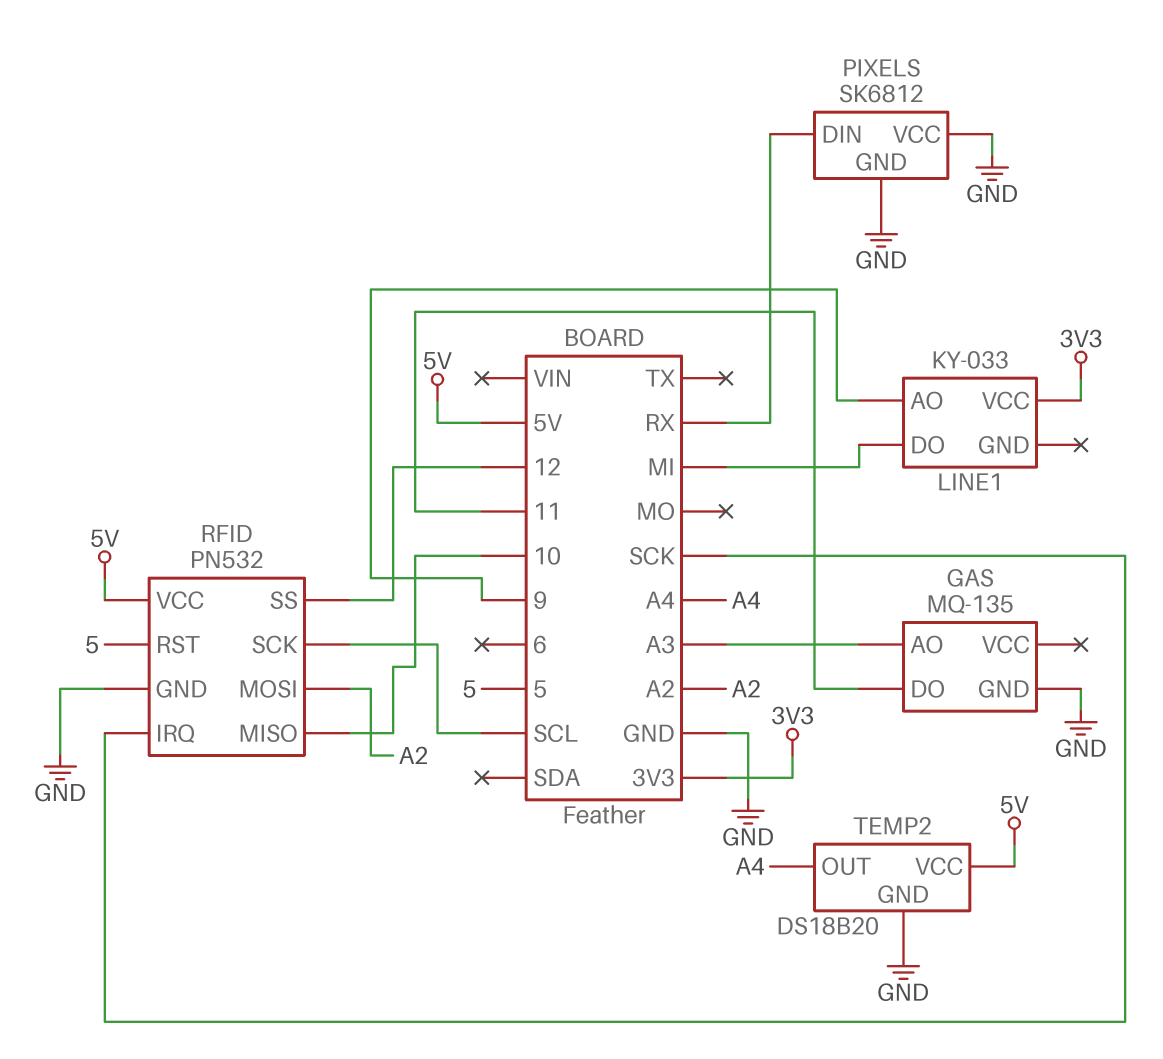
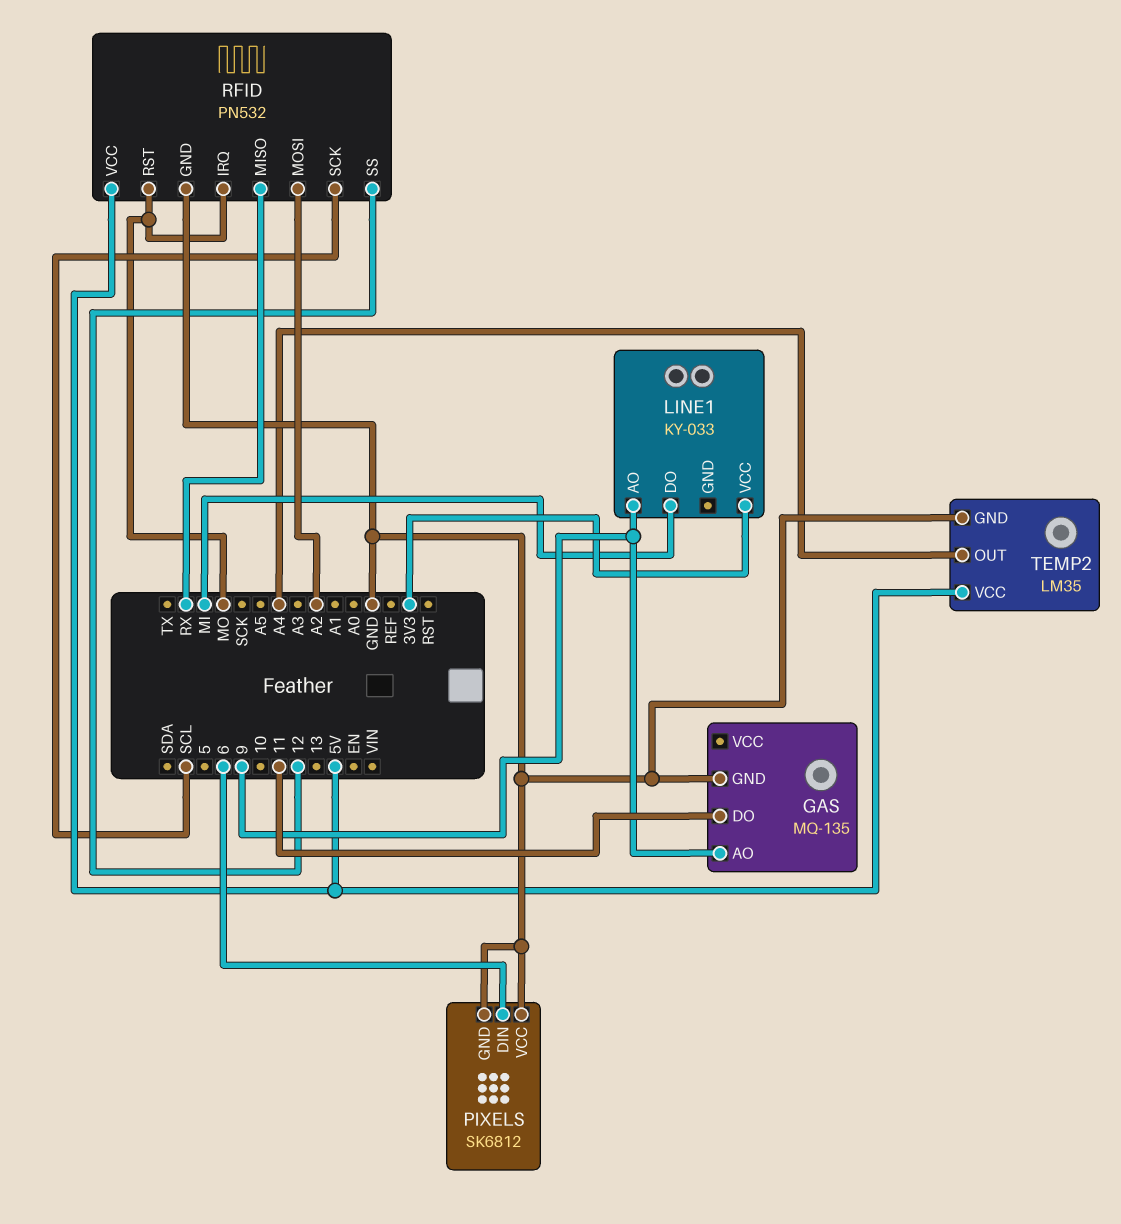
GAS pin AO: A3 -> 9
PIXELS pin DIN: RX -> 6
RFID pin IRQ: SCK -> MO
RFID pin MISO: 10 -> RX
RFID pin RST: 5 -> MO
TEMP2: DS18B20 -> LM35

